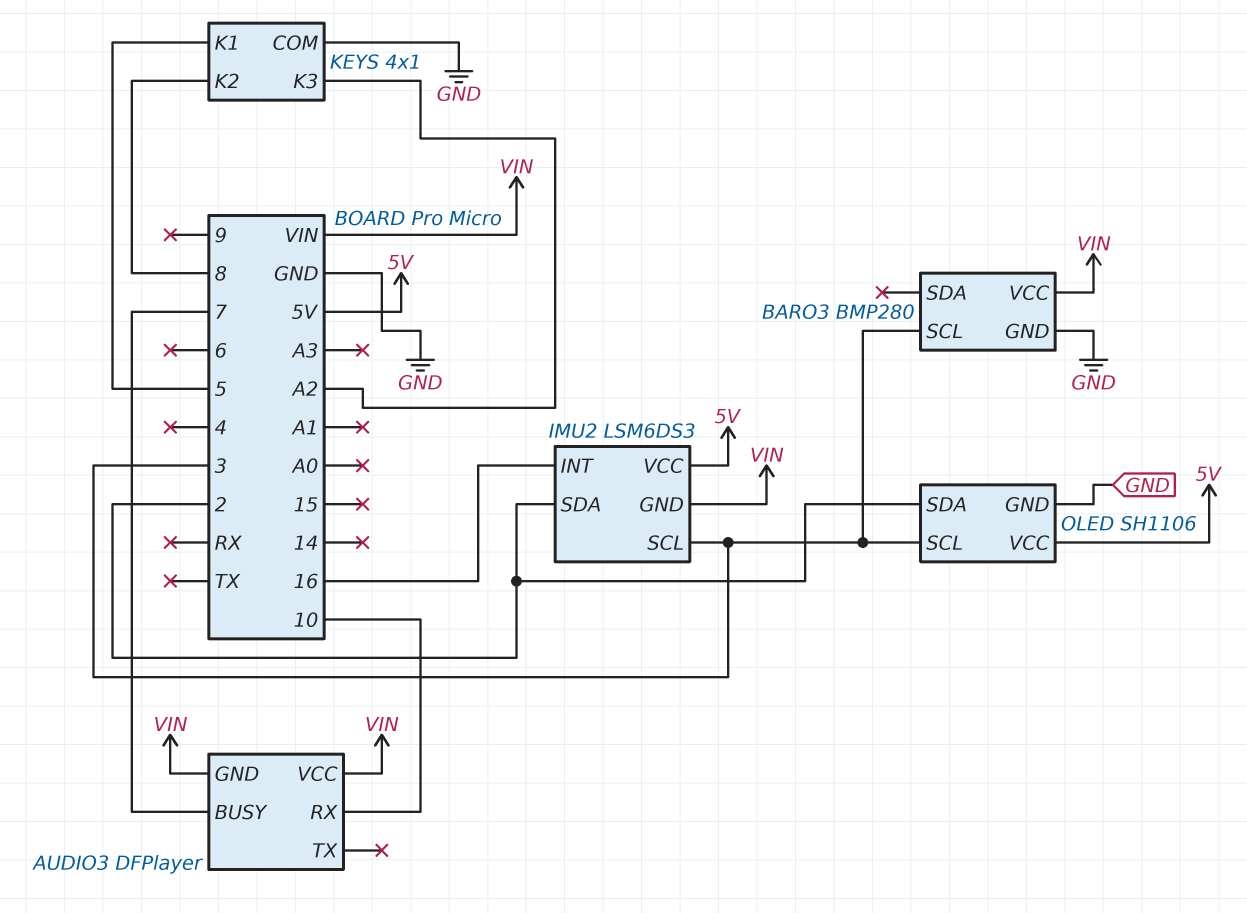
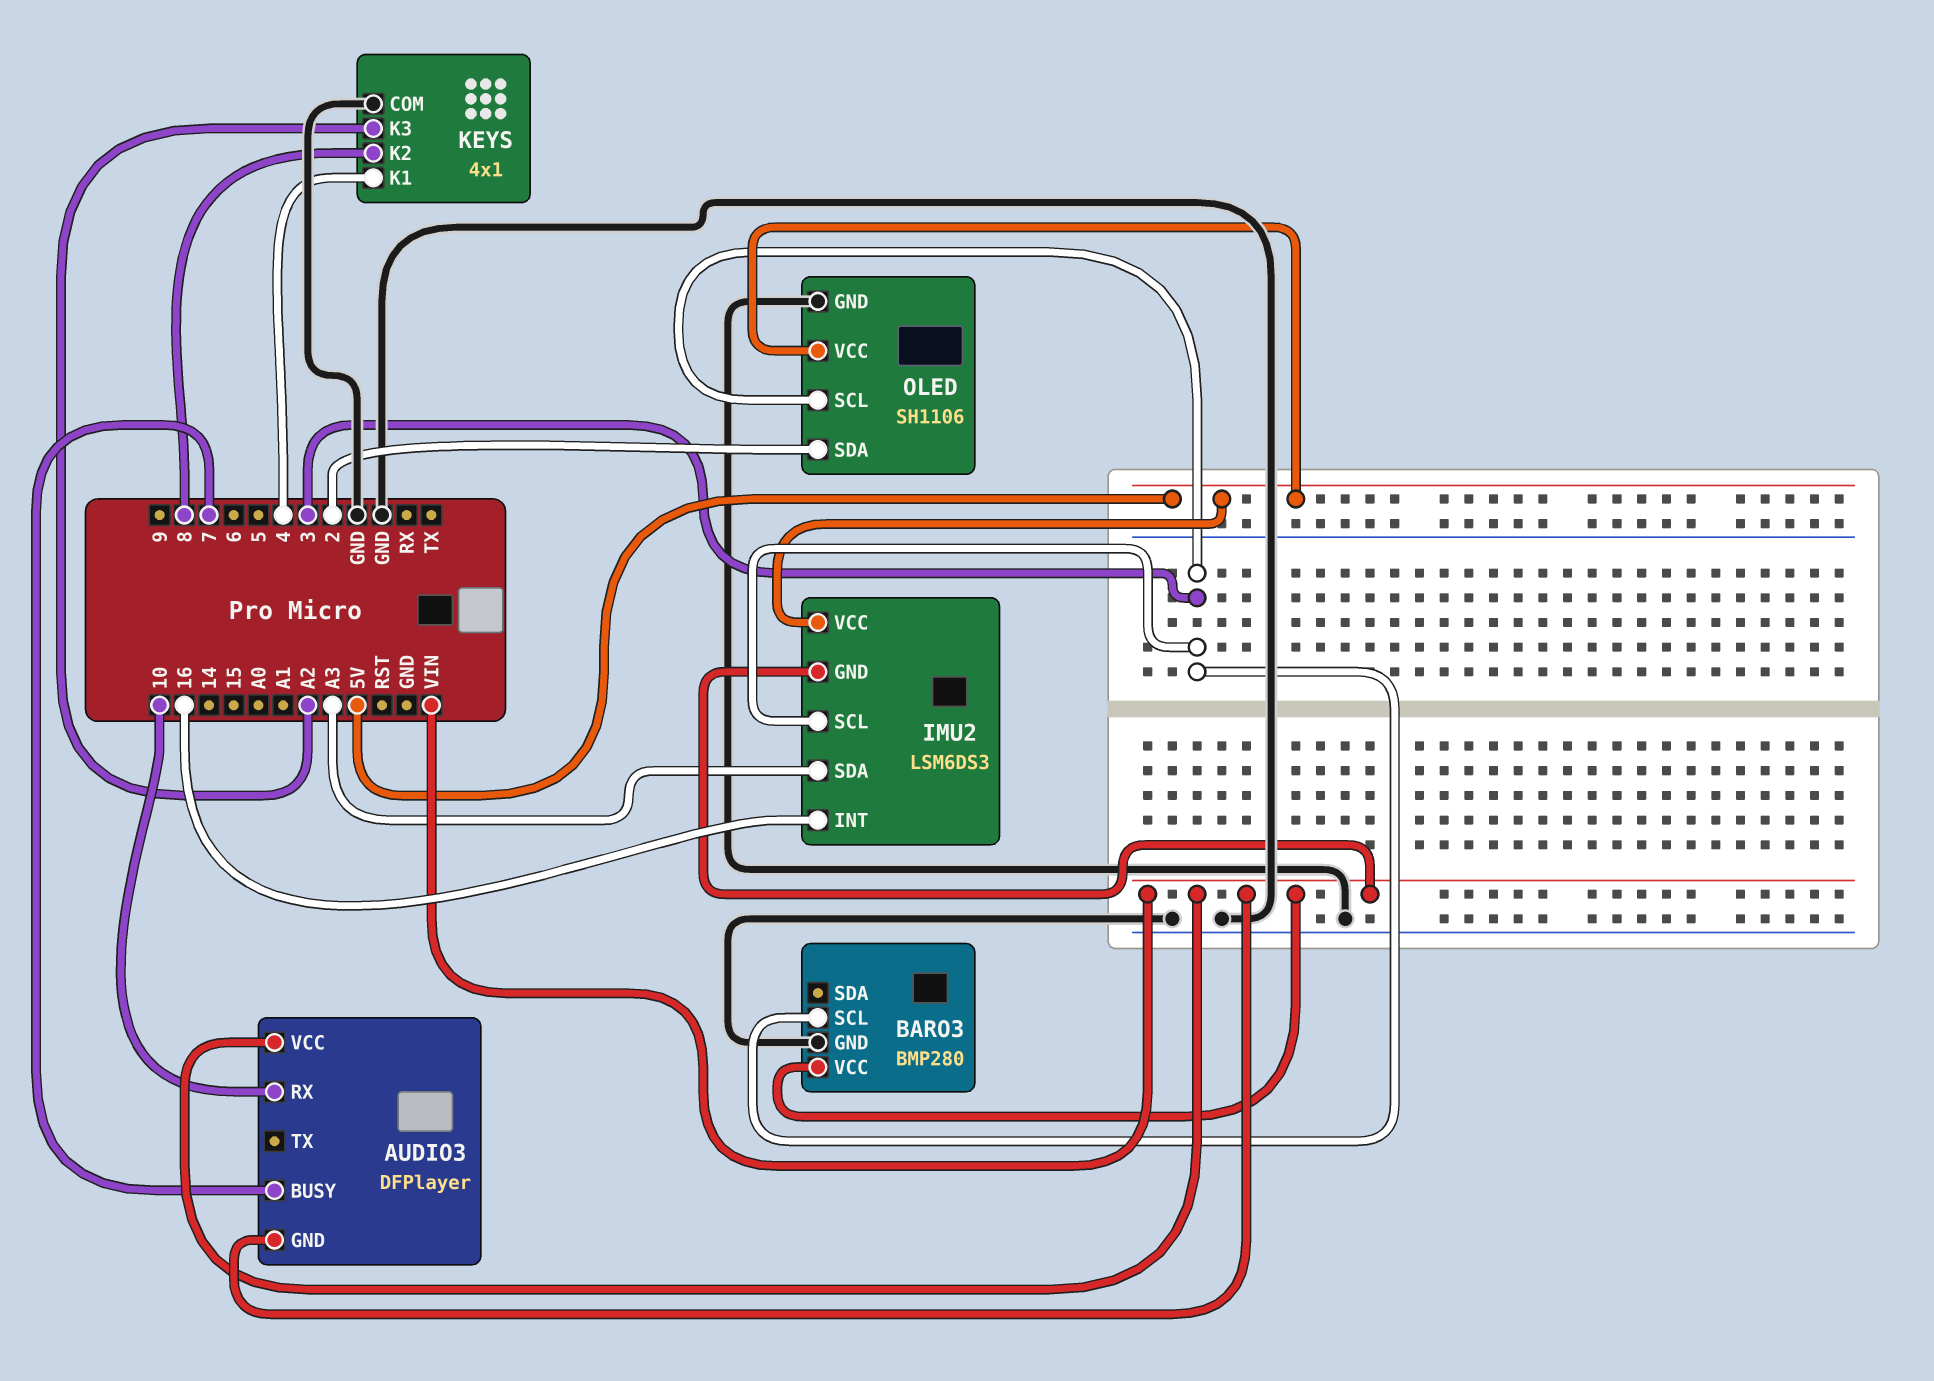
IMU2 pin SDA: 2 -> A3
KEYS pin K1: 5 -> 4

